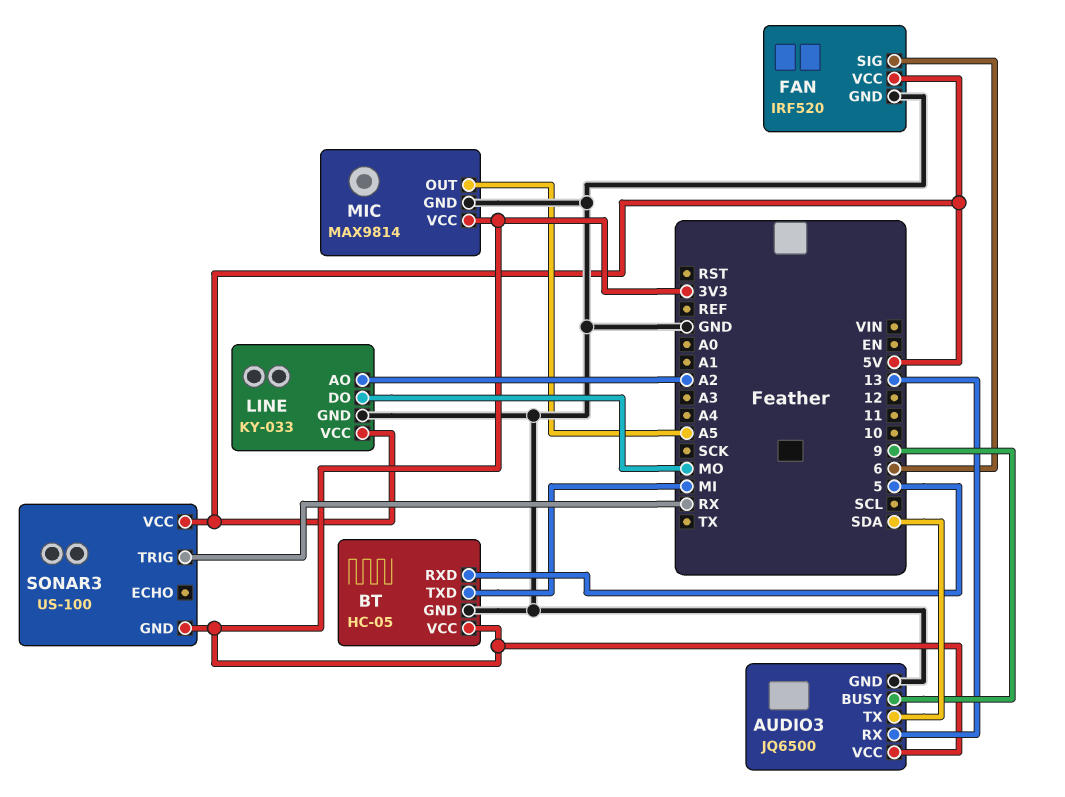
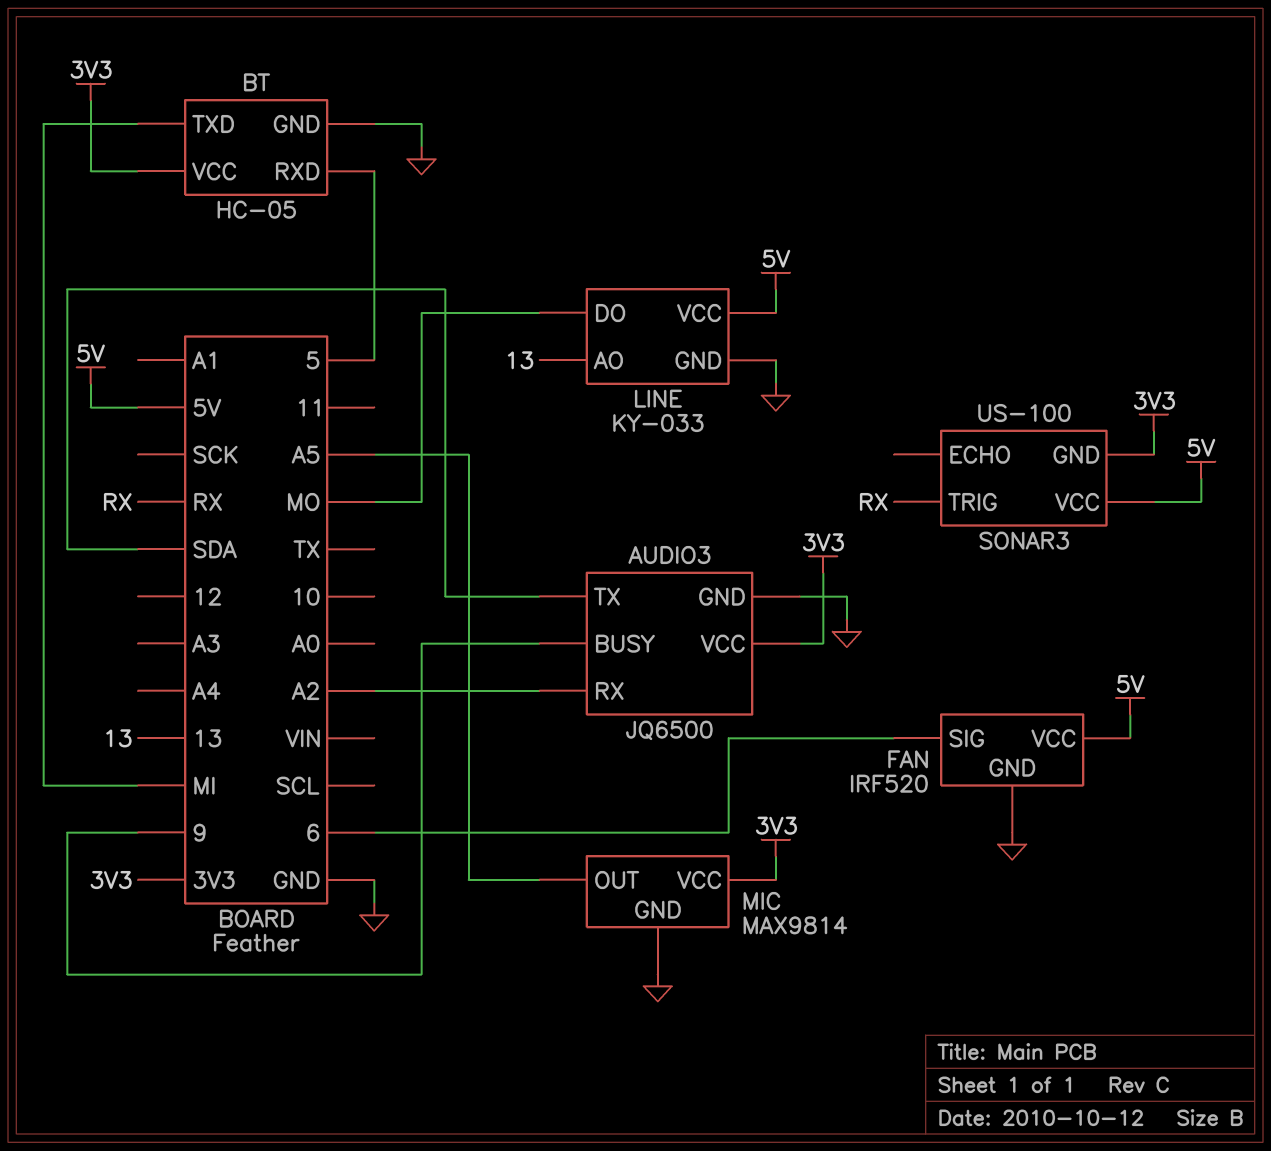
AUDIO3 pin RX: 13 -> A2
LINE pin AO: A2 -> 13

